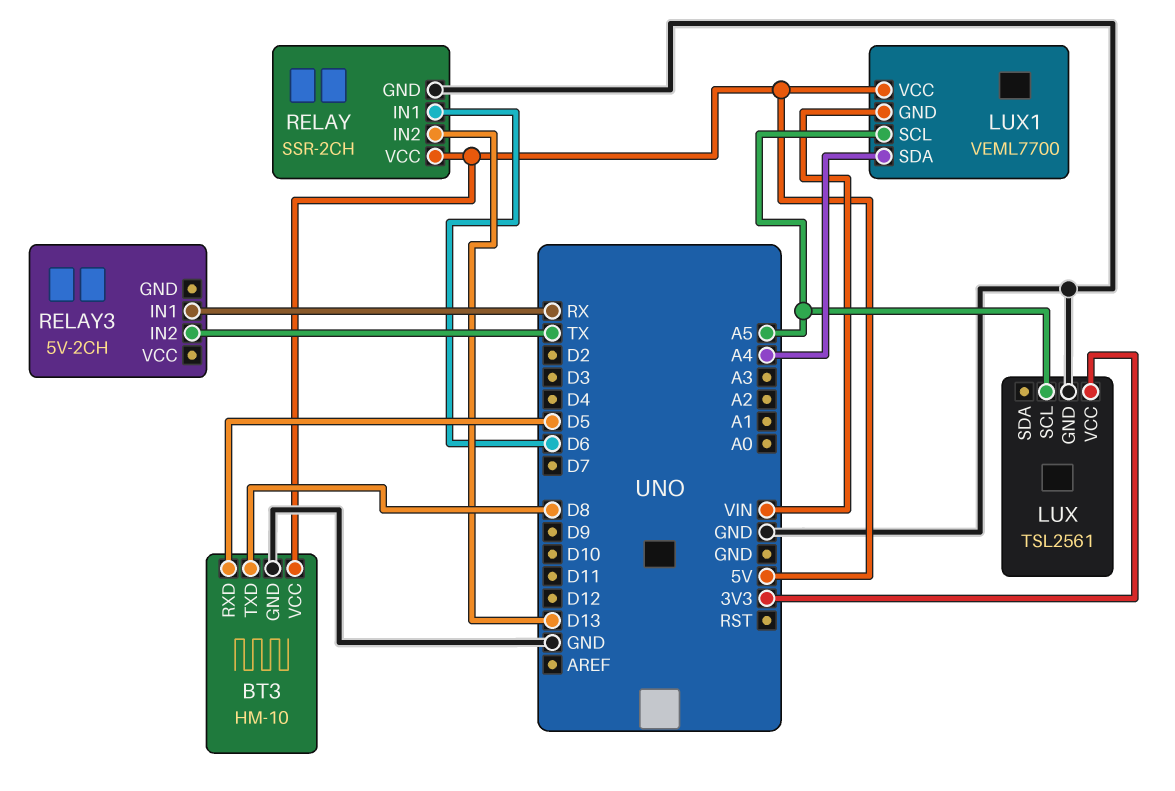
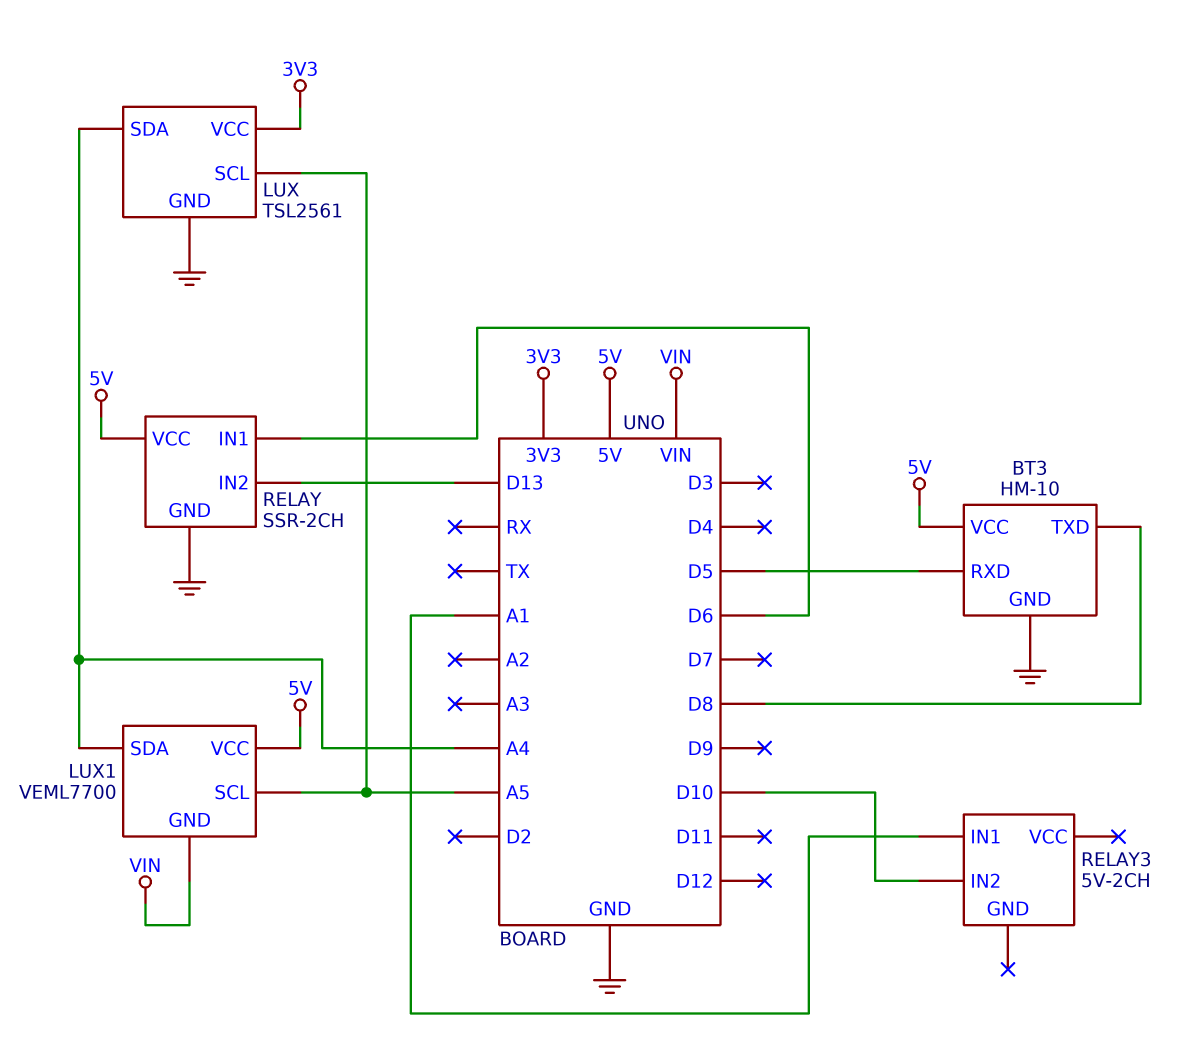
LUX pin SDA: none -> A4
RELAY3 pin IN1: RX -> A1
RELAY3 pin IN2: TX -> D10

